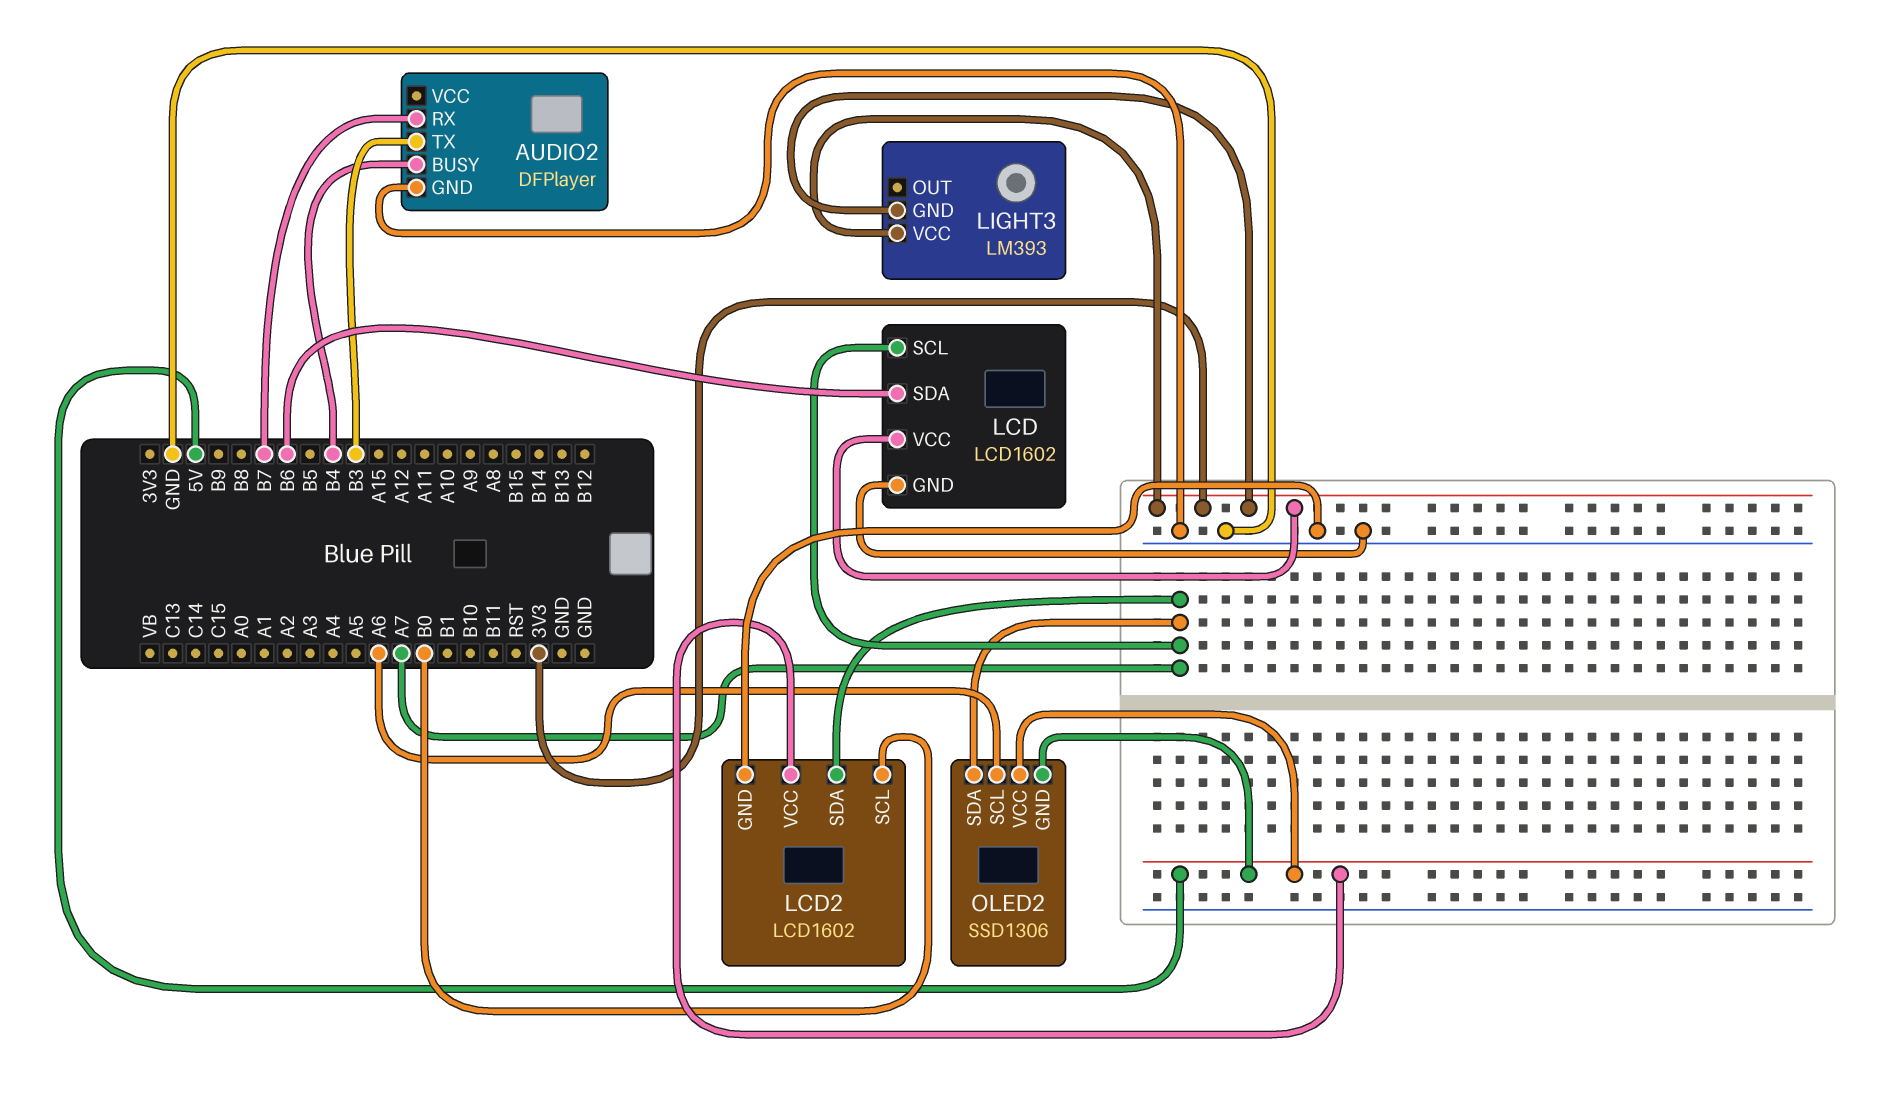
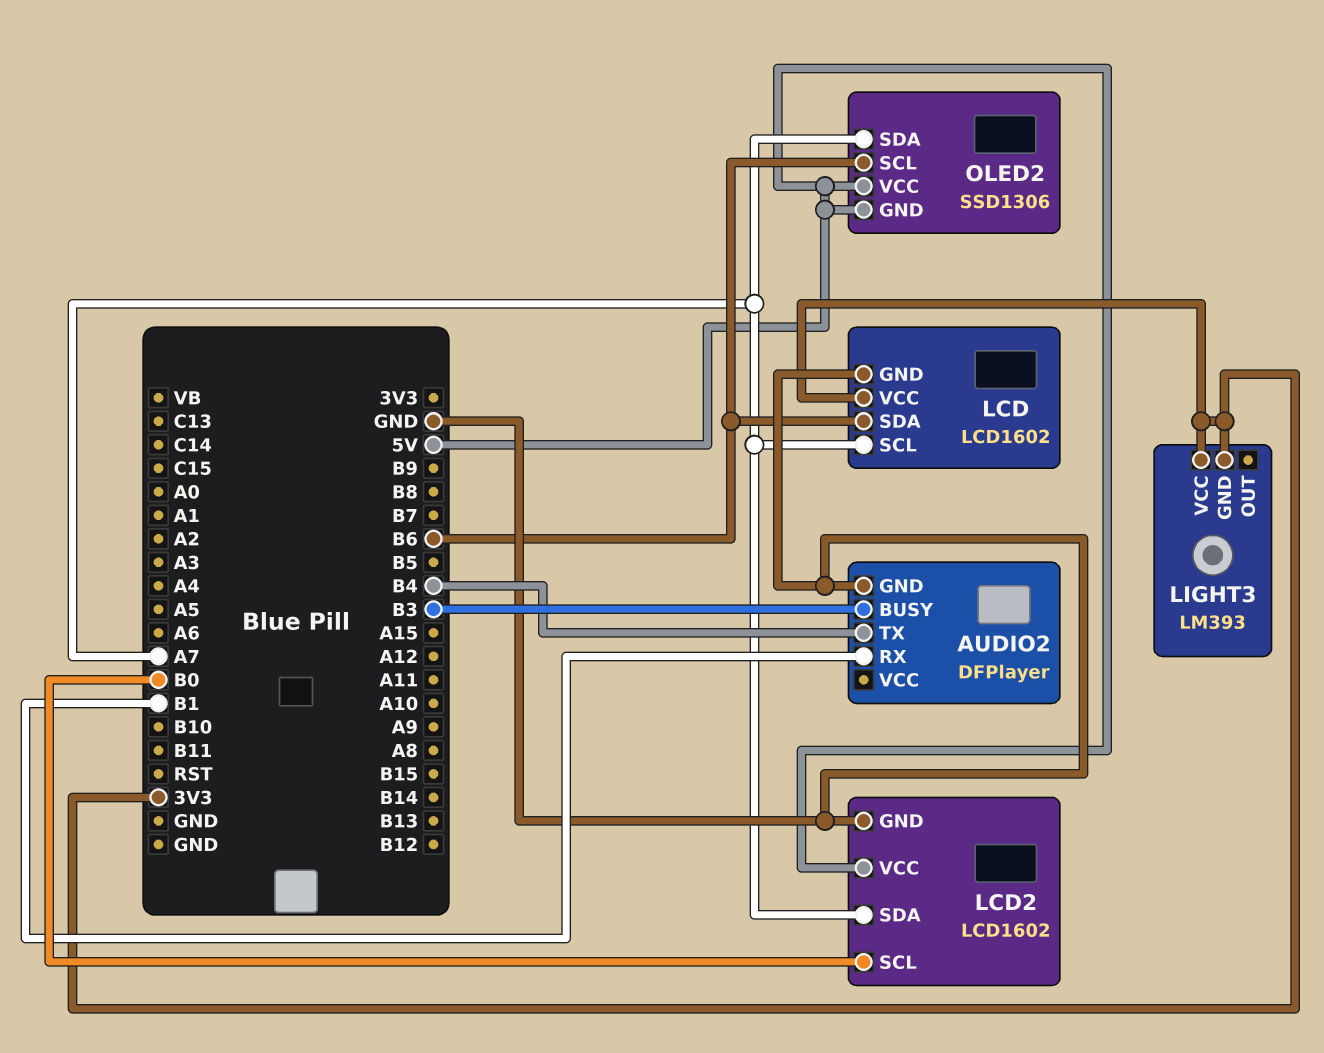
AUDIO2 pin BUSY: B4 -> B3
AUDIO2 pin RX: B7 -> B1
AUDIO2 pin TX: B3 -> B4
OLED2 pin SCL: A6 -> B6

